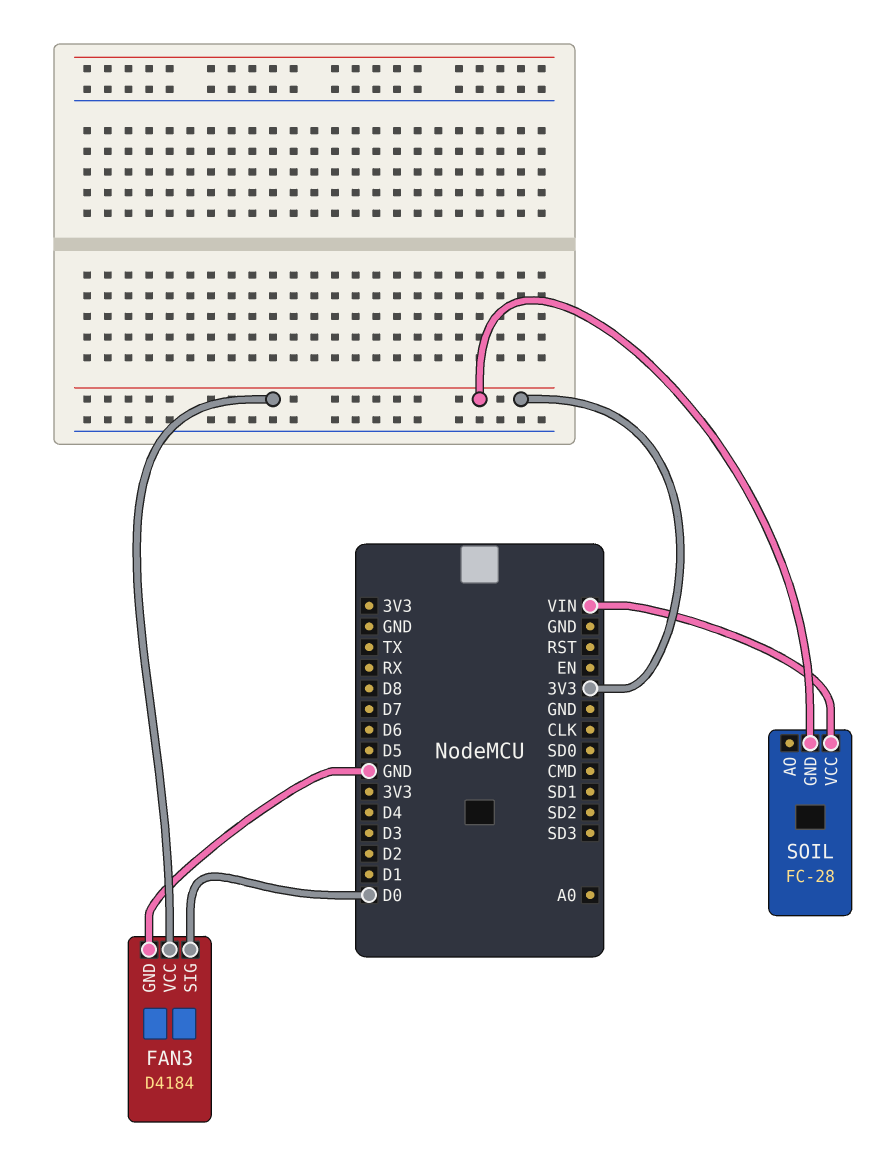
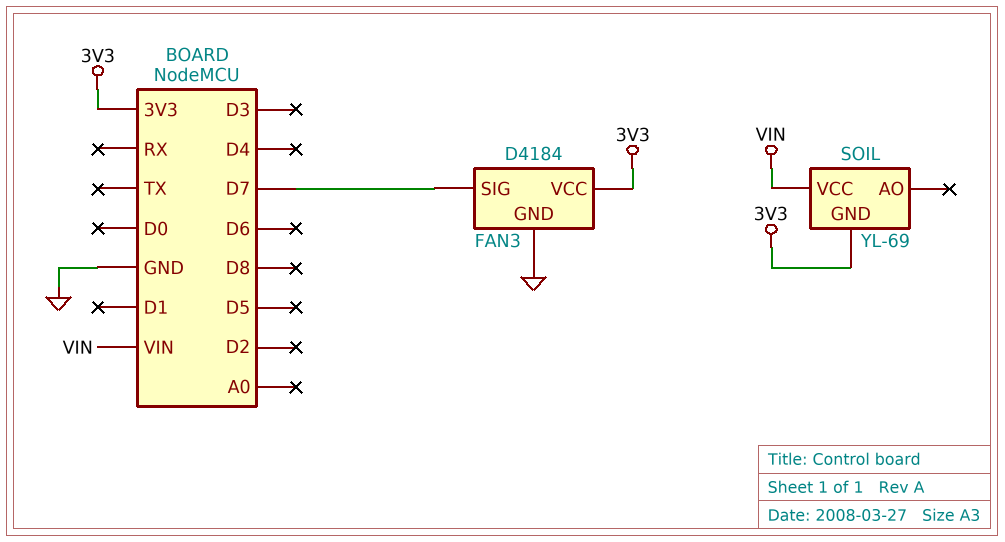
FAN3 pin SIG: D0 -> D7
SOIL: FC-28 -> YL-69

